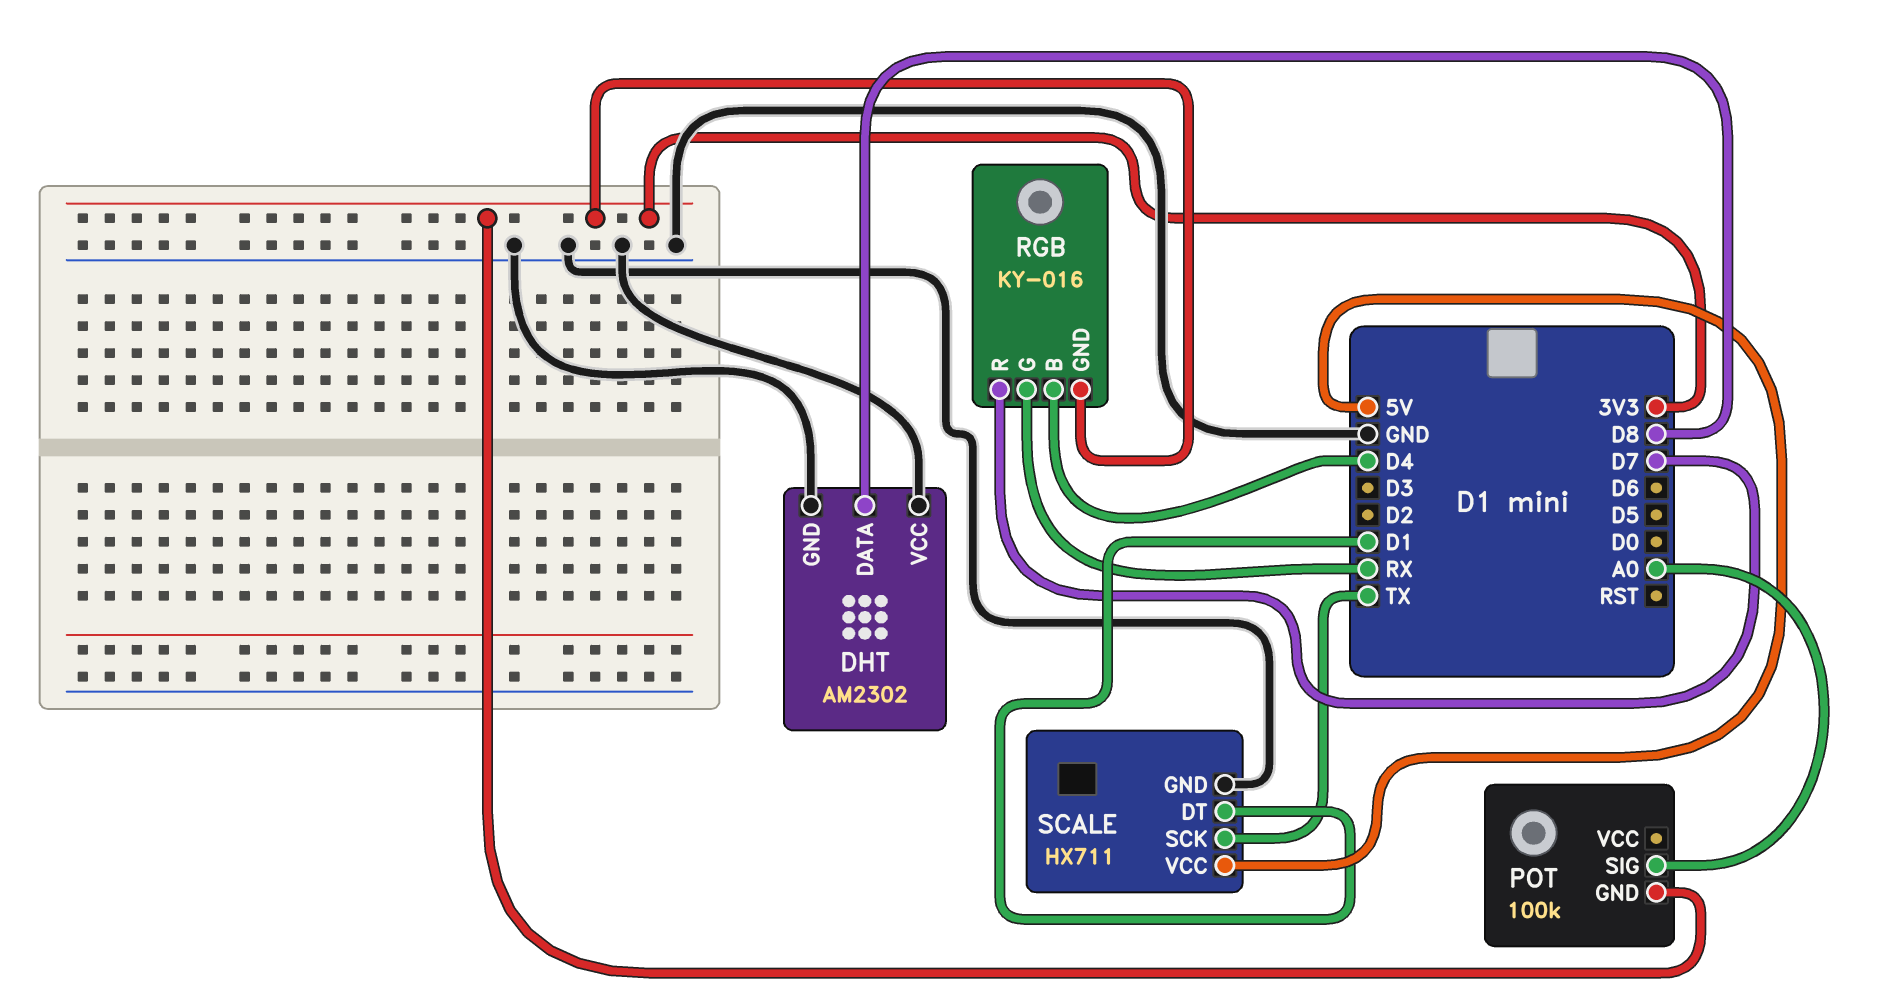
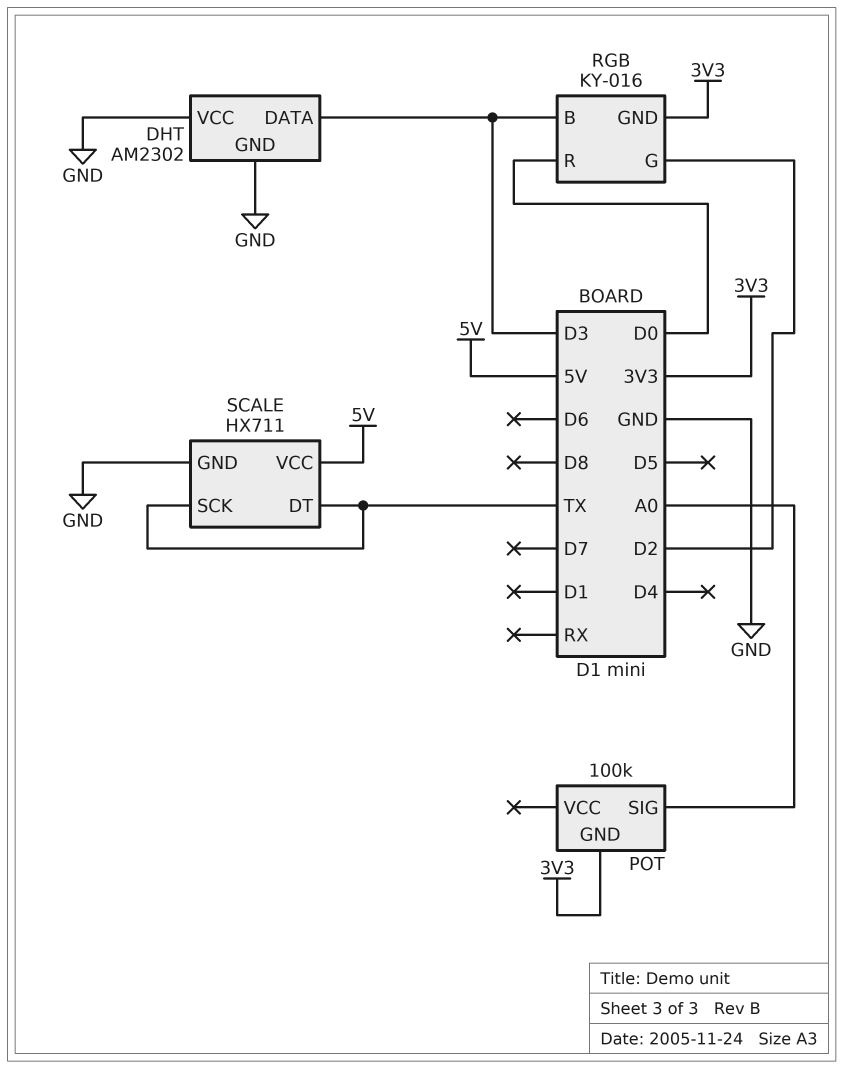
DHT pin DATA: D8 -> D3
RGB pin B: D4 -> D3
RGB pin G: RX -> D2
RGB pin R: D7 -> D0
SCALE pin DT: D1 -> TX

